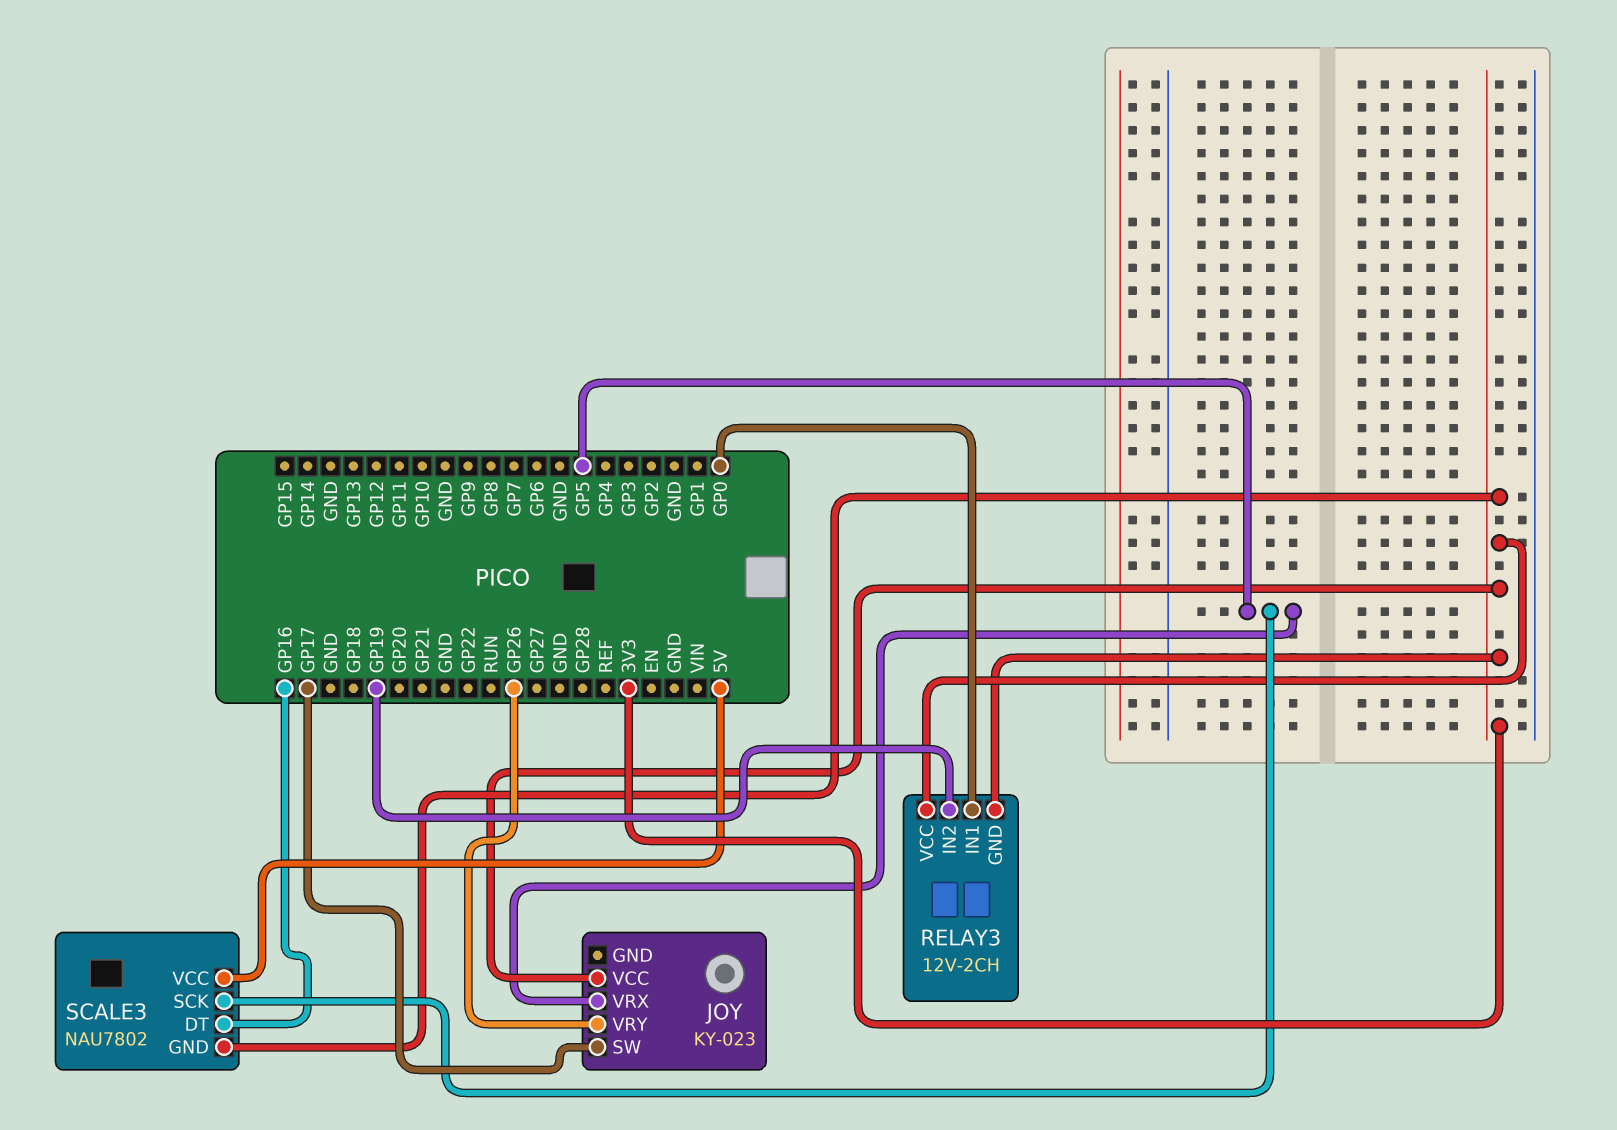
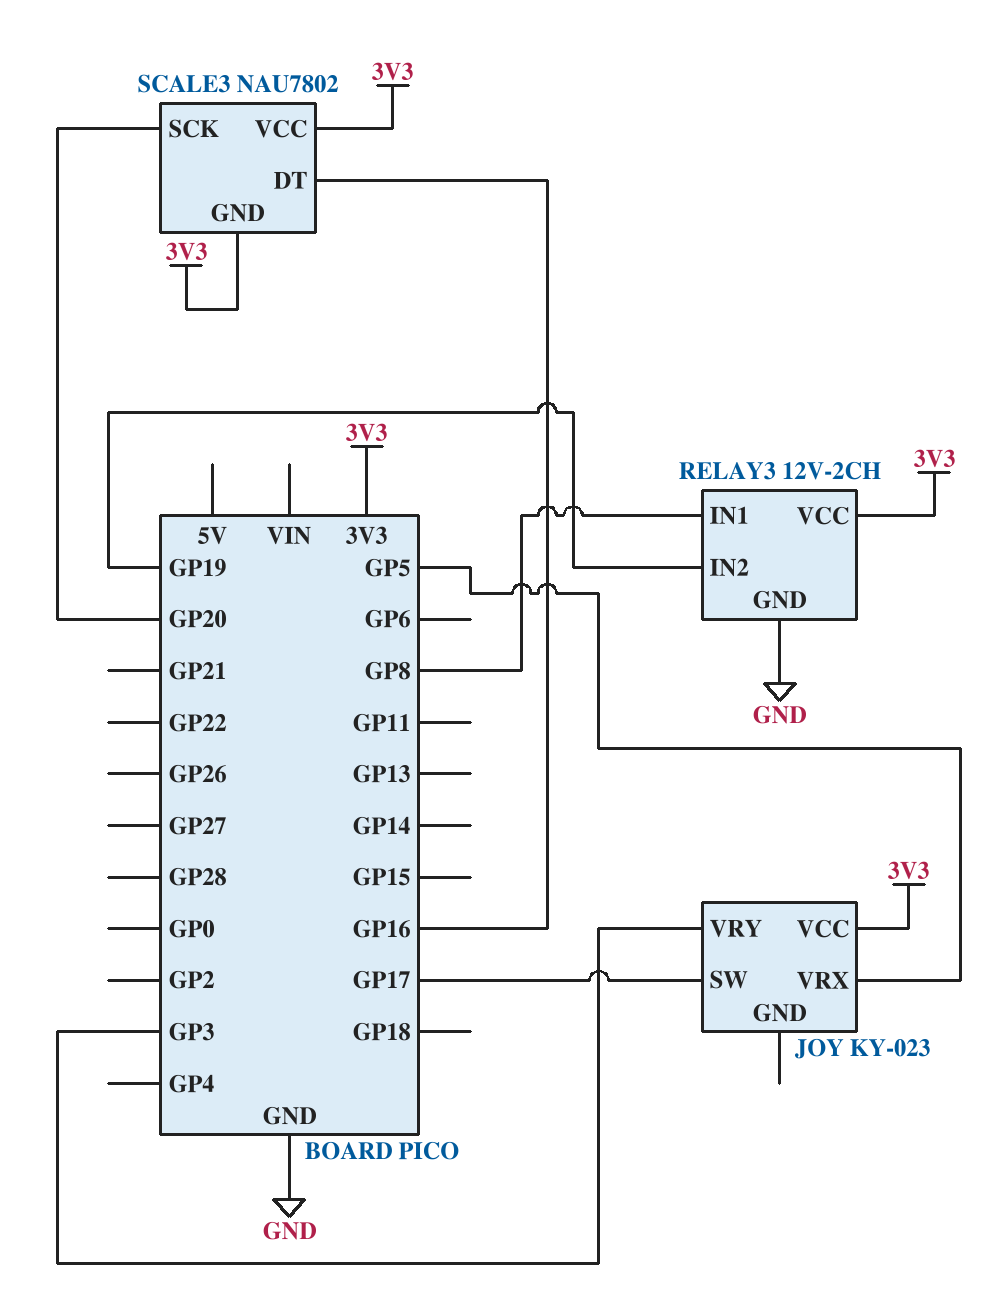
JOY pin VRY: GP26 -> GP3
RELAY3 pin GND: 3V3 -> GND
RELAY3 pin IN1: GP0 -> GP8
SCALE3 pin SCK: GP5 -> GP20
SCALE3 pin VCC: 5V -> 3V3

